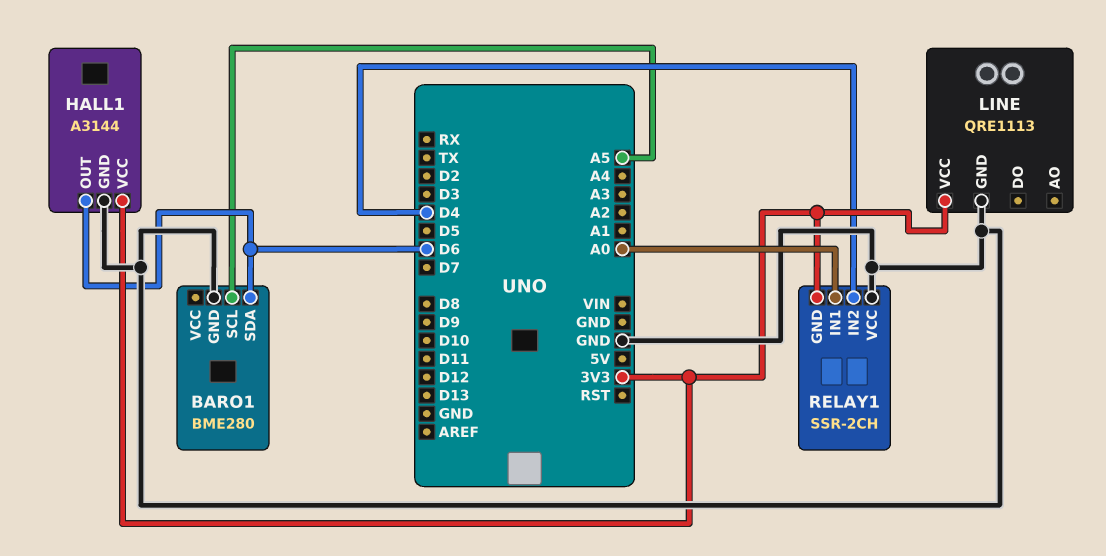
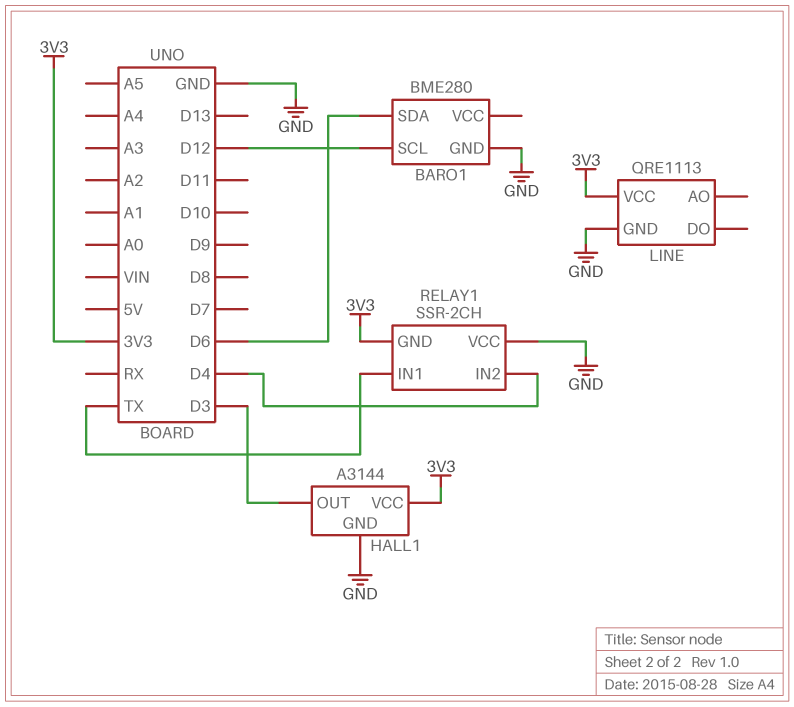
BARO1 pin SCL: A5 -> D12
HALL1 pin OUT: D6 -> D3
RELAY1 pin IN1: A0 -> TX

